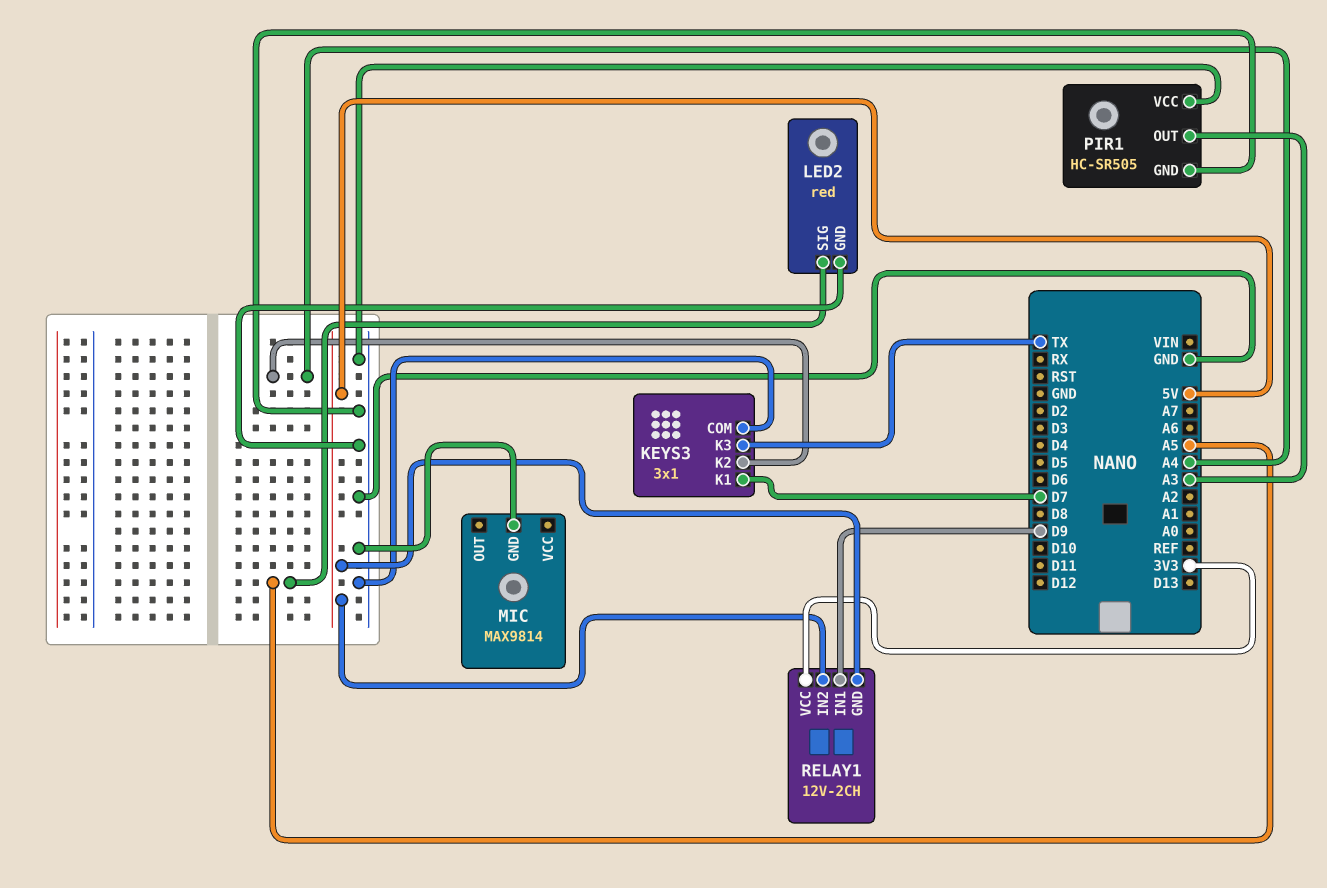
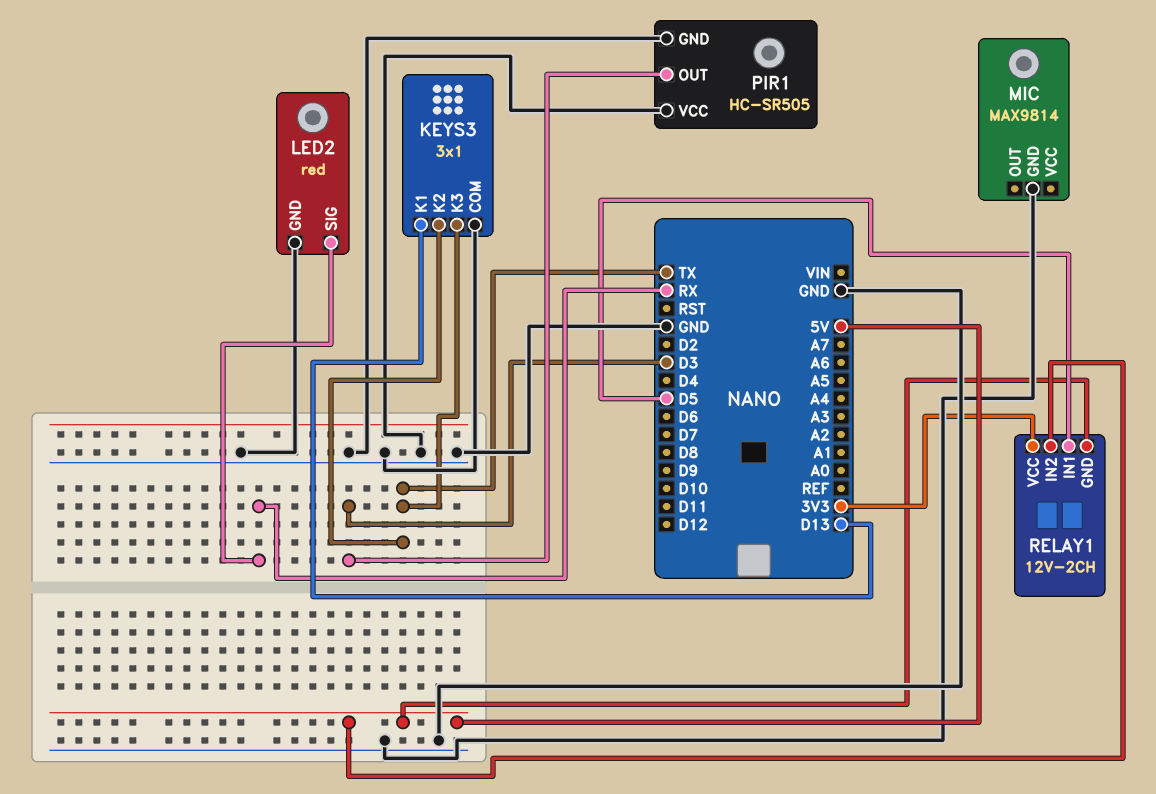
KEYS3 pin K1: D7 -> D13
KEYS3 pin K2: A4 -> TX
LED2 pin SIG: A5 -> RX
PIR1 pin OUT: A3 -> D3
RELAY1 pin IN1: D9 -> D5

